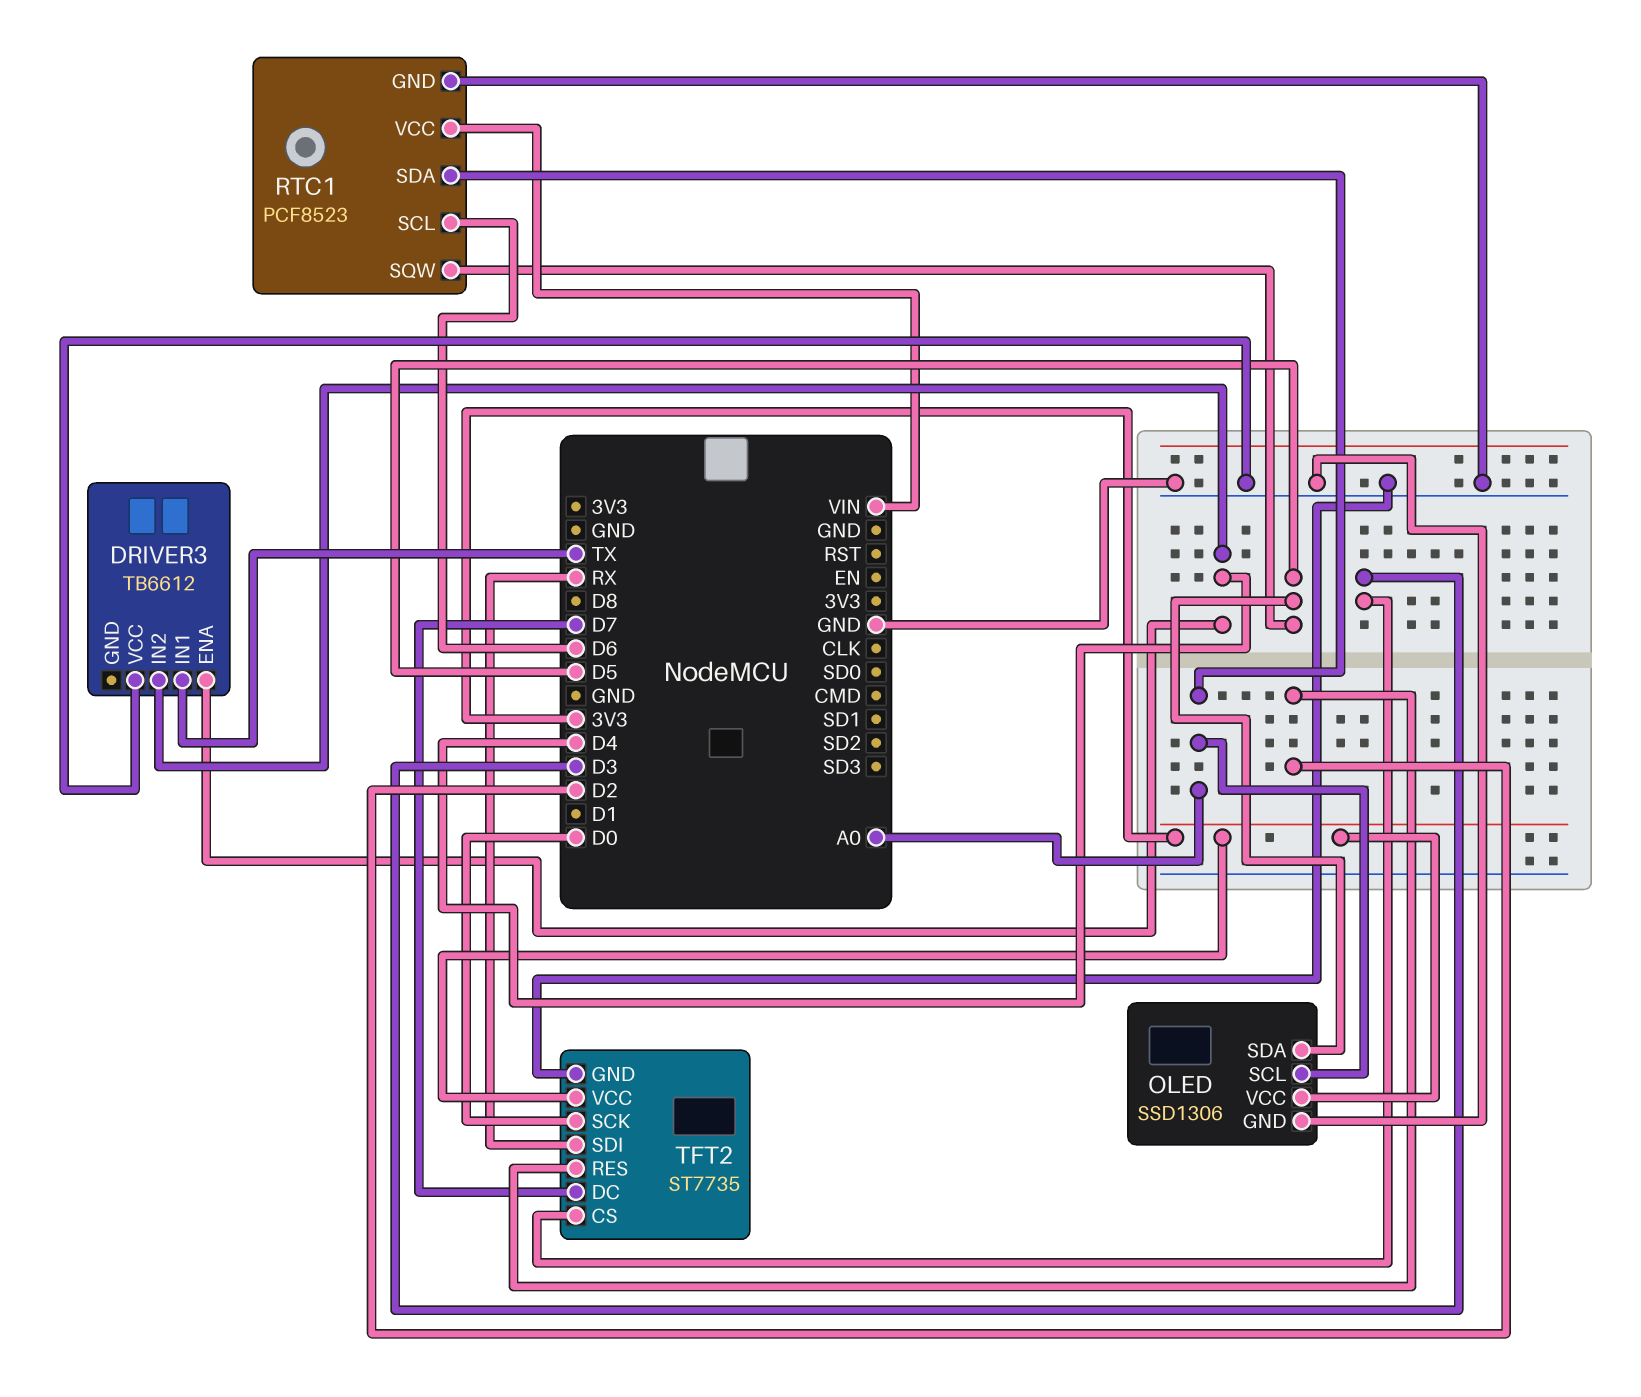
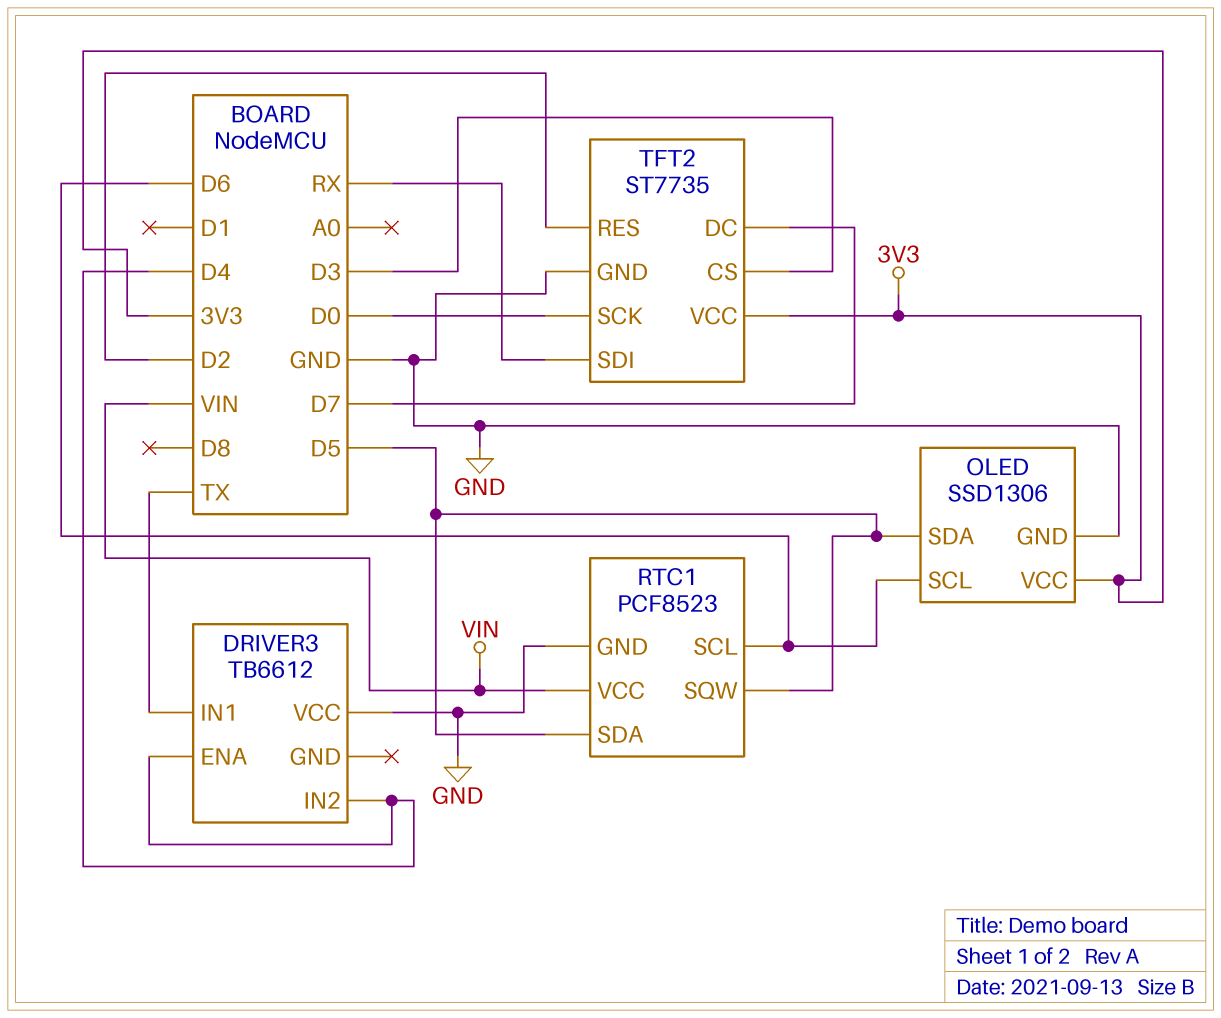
OLED pin SCL: A0 -> D6
RTC1 pin SDA: A0 -> D5

